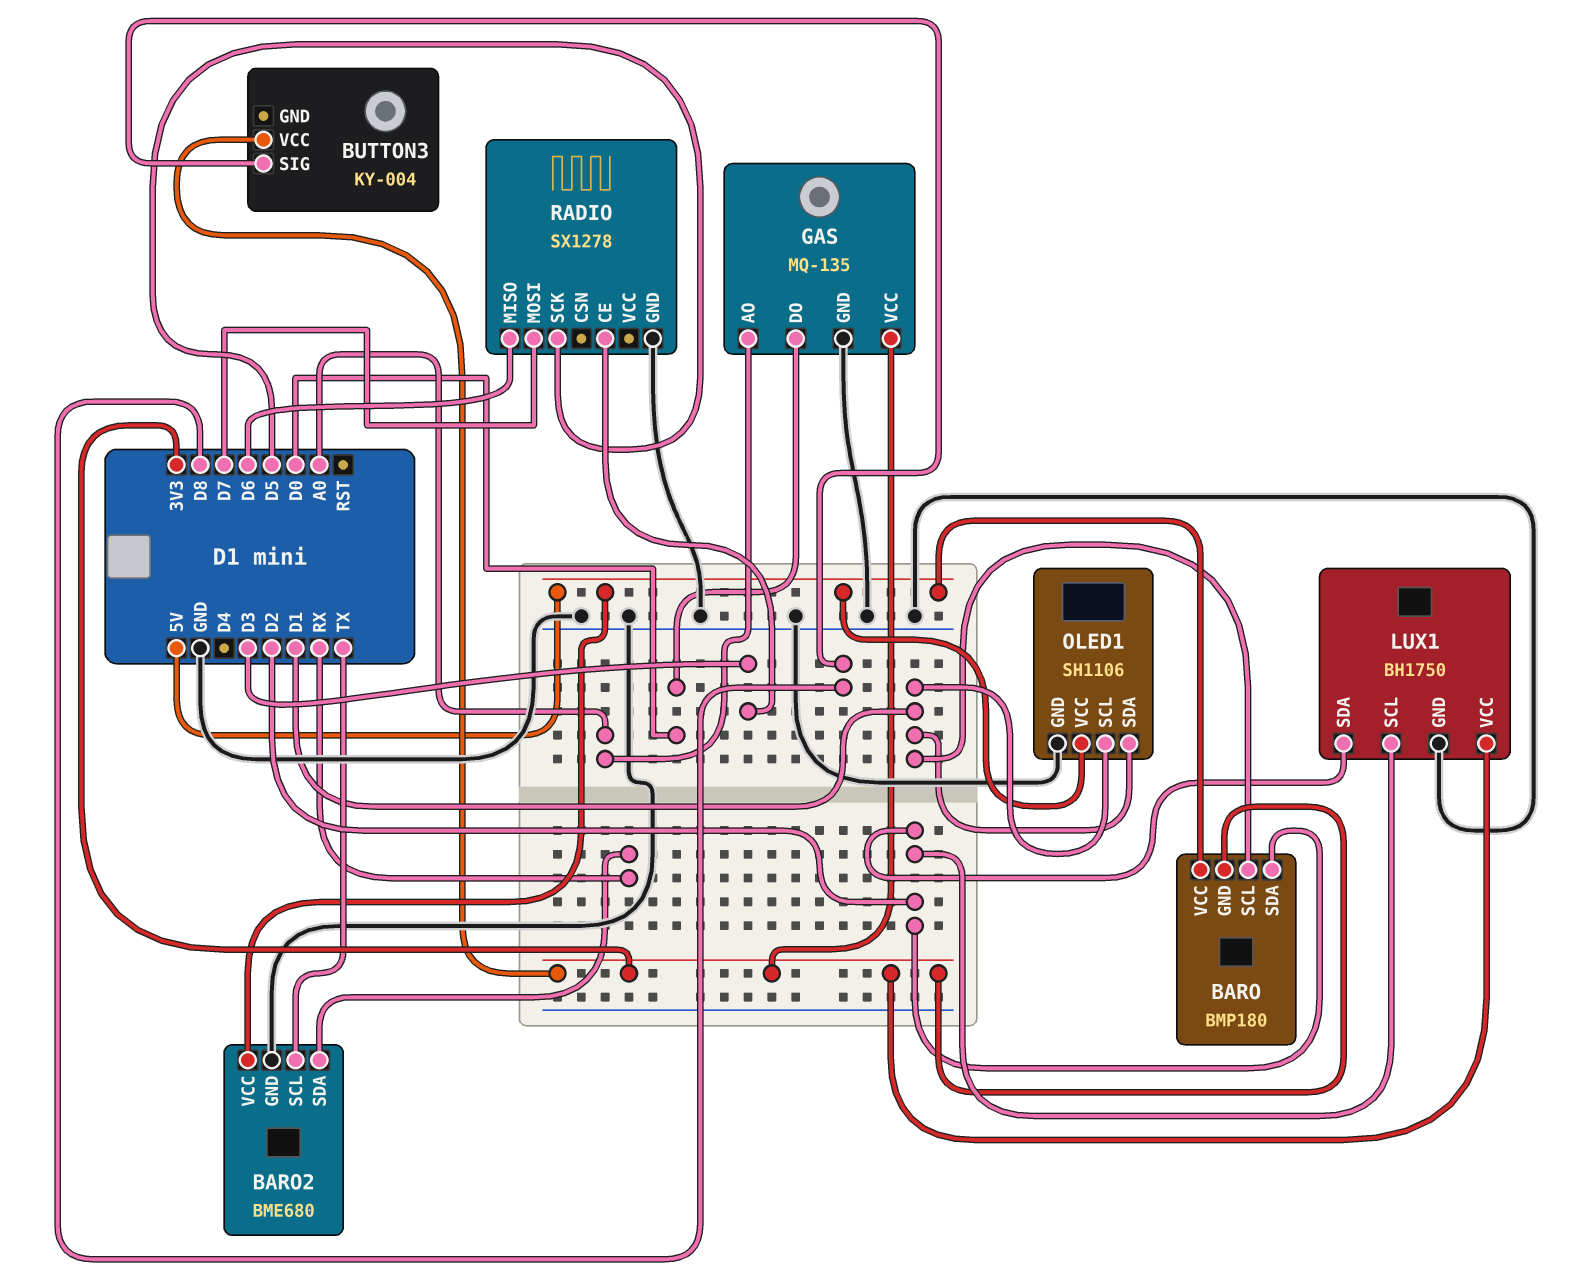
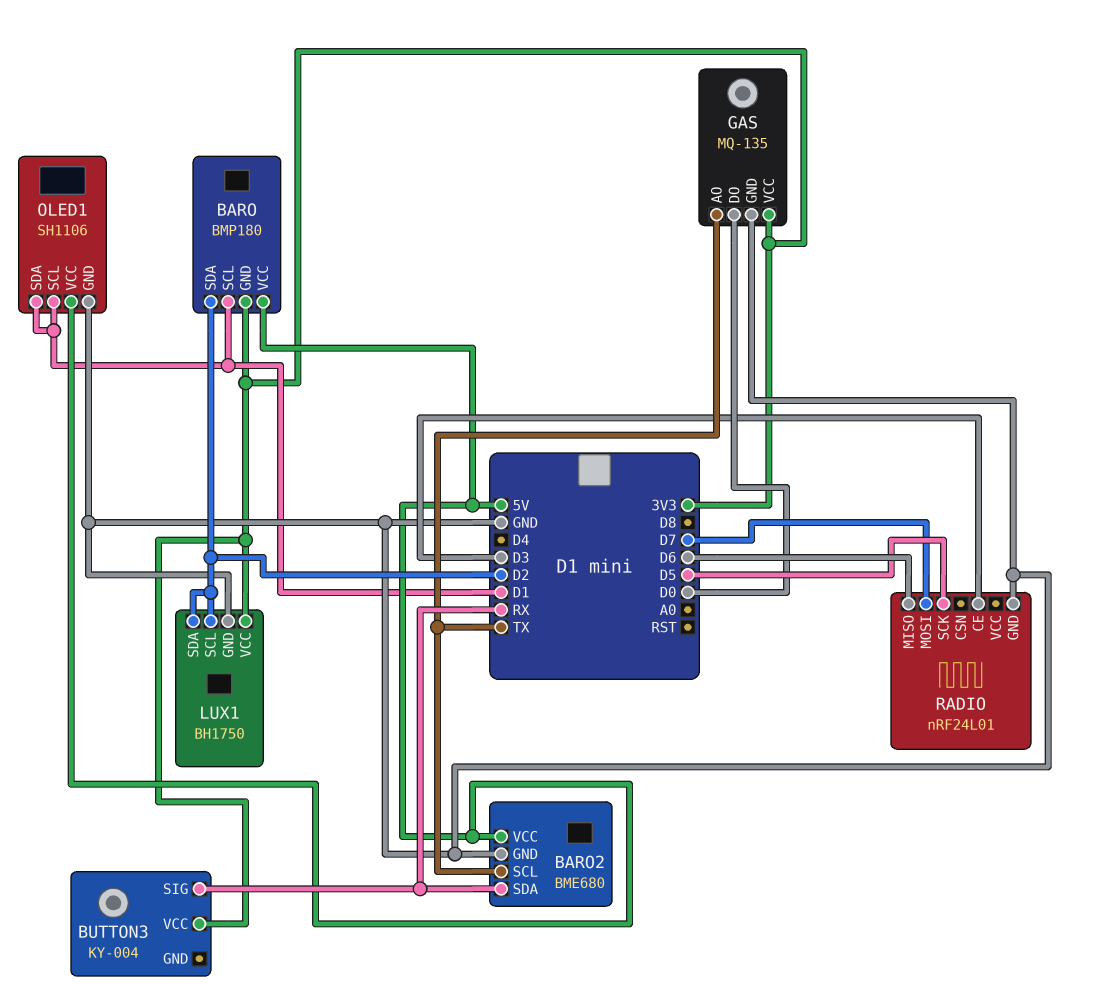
BUTTON3 pin SIG: D8 -> RX
GAS pin AO: A0 -> TX
RADIO: SX1278 -> nRF24L01

